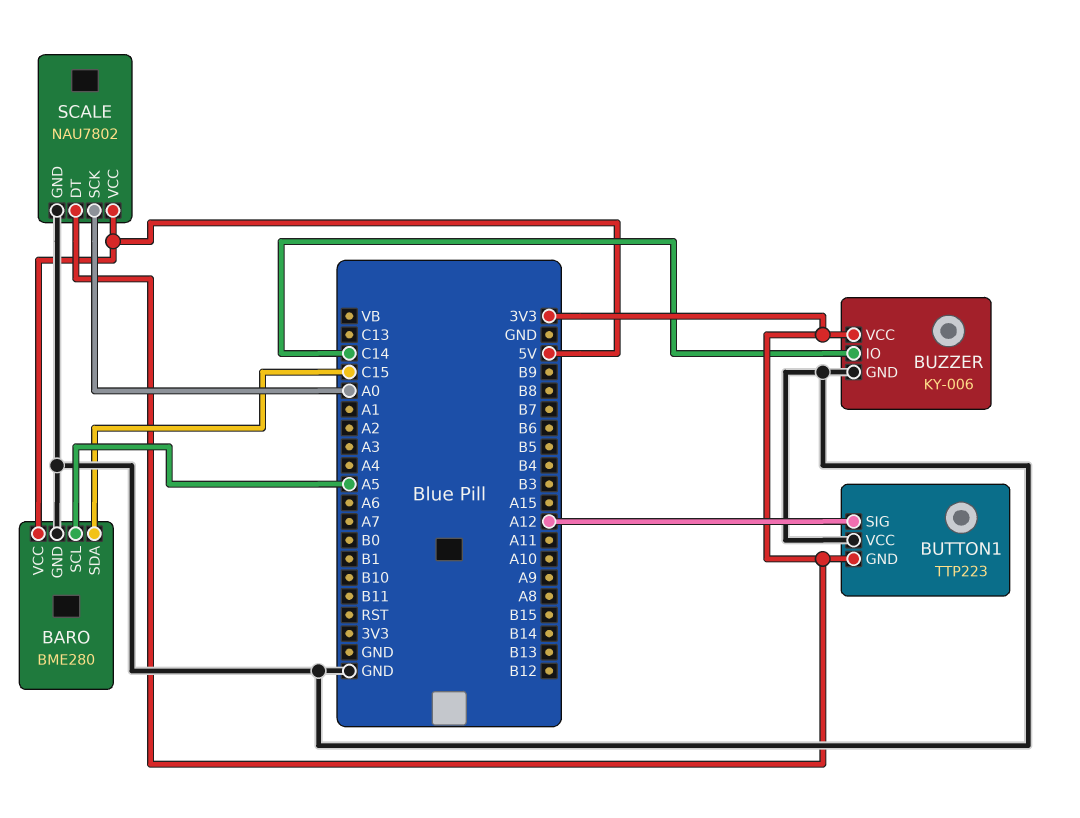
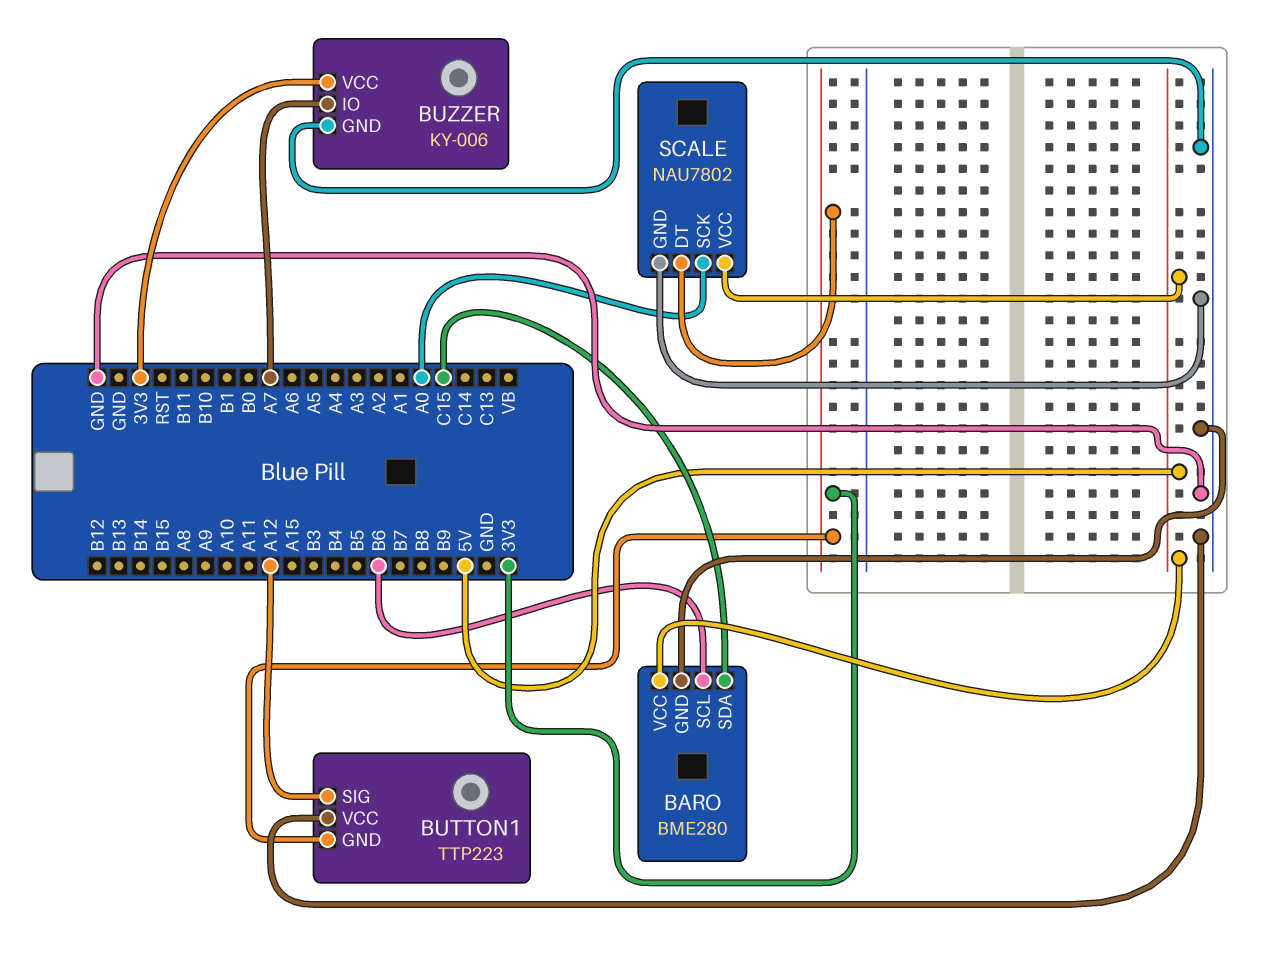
BARO pin SCL: A5 -> B6
BUZZER pin IO: C14 -> A7

